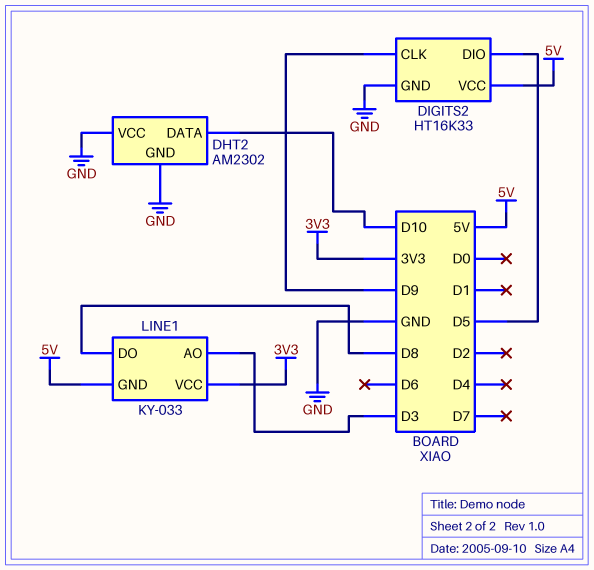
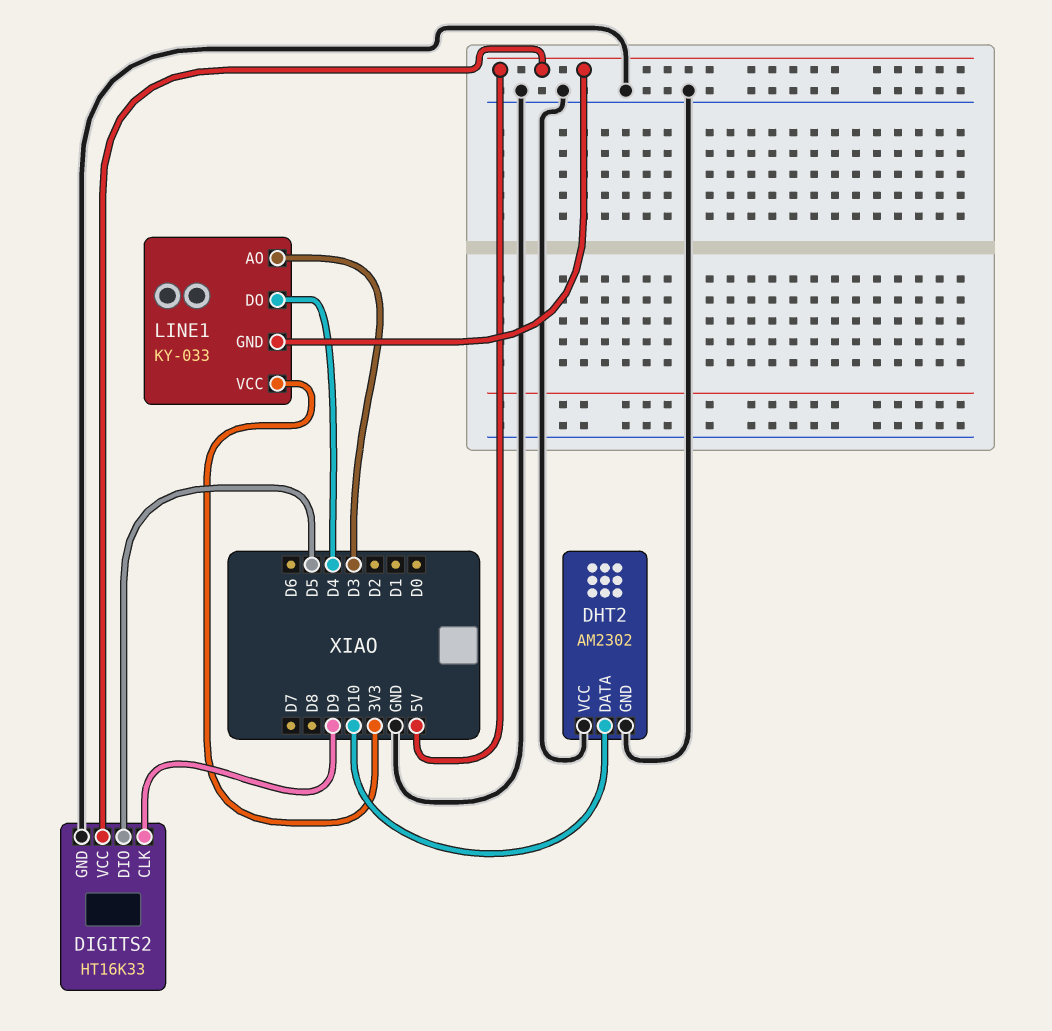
LINE1 pin DO: D8 -> D4

